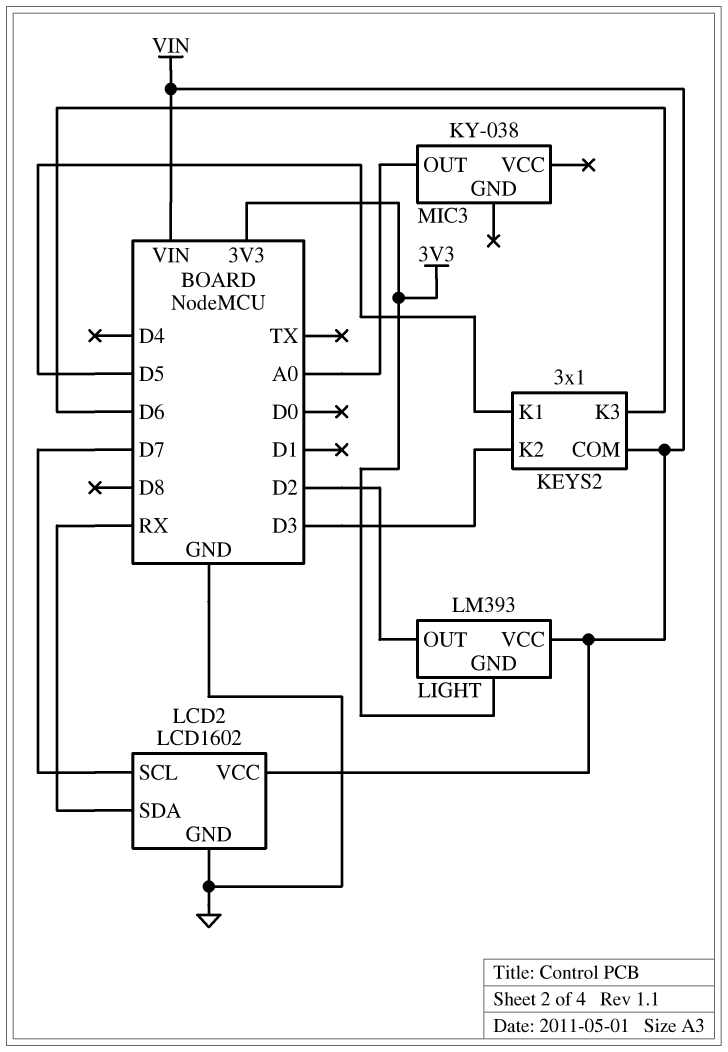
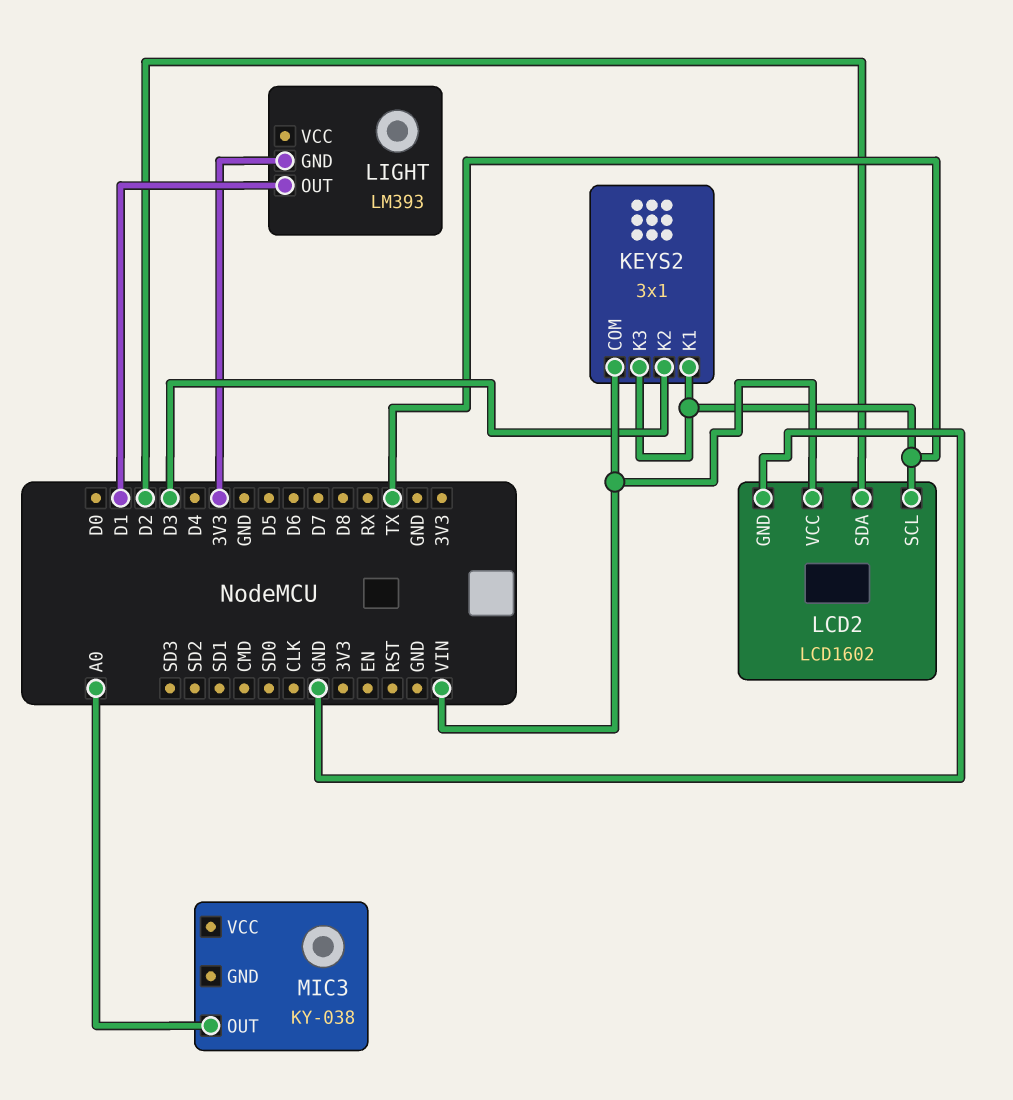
KEYS2 pin K1: D5 -> TX
KEYS2 pin K3: D6 -> TX
LCD2 pin SCL: D7 -> TX
LCD2 pin SDA: RX -> D2
LIGHT pin OUT: D2 -> D1
LIGHT pin VCC: VIN -> none

